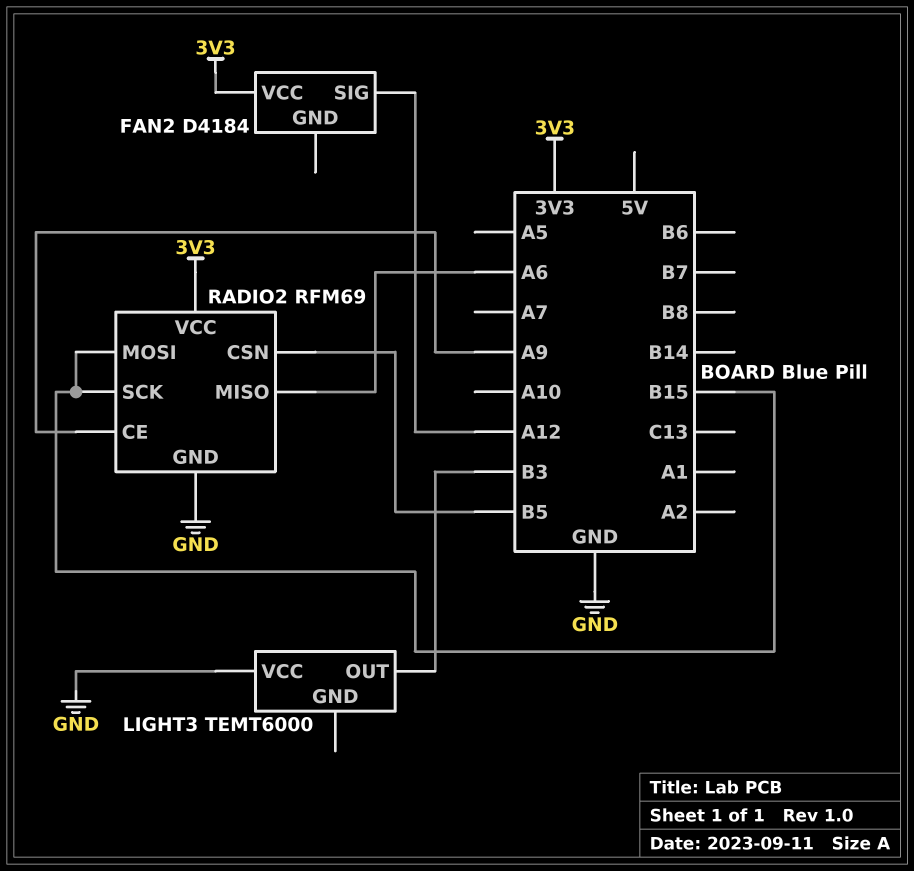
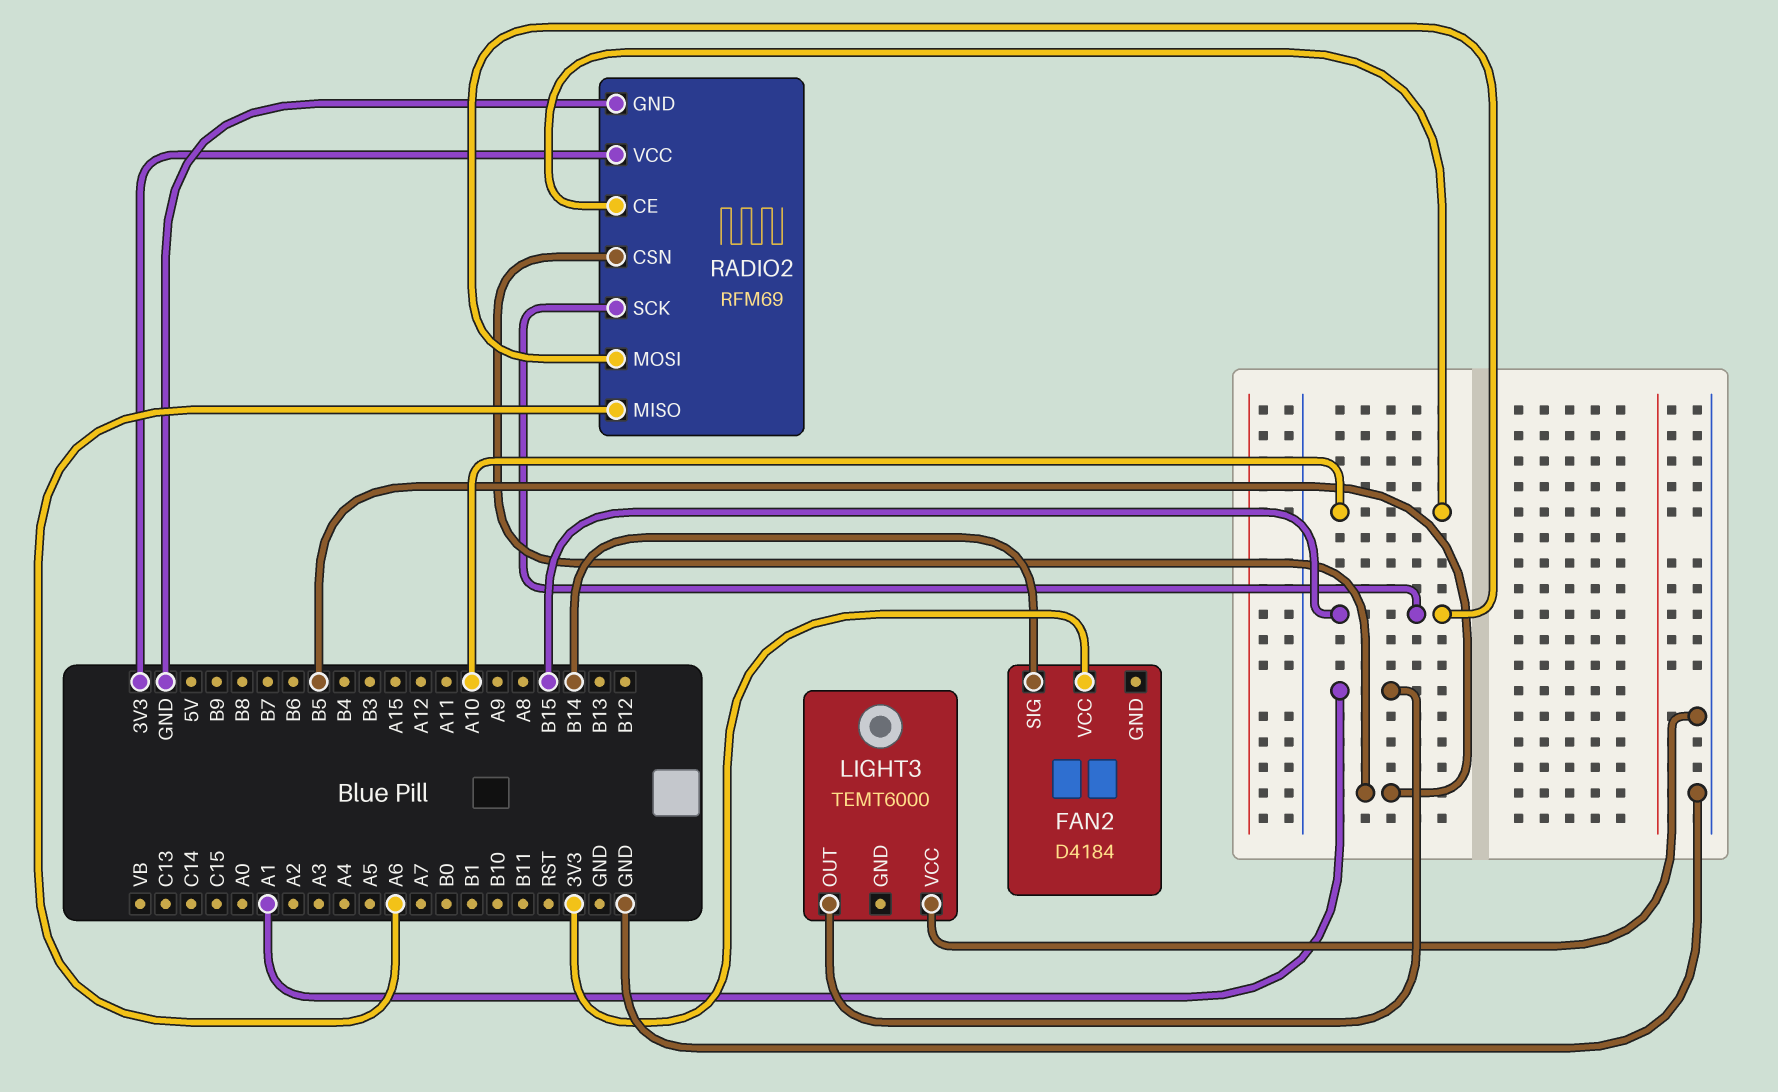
FAN2 pin SIG: A12 -> B14
LIGHT3 pin OUT: B3 -> A1
RADIO2 pin CE: A9 -> A10

